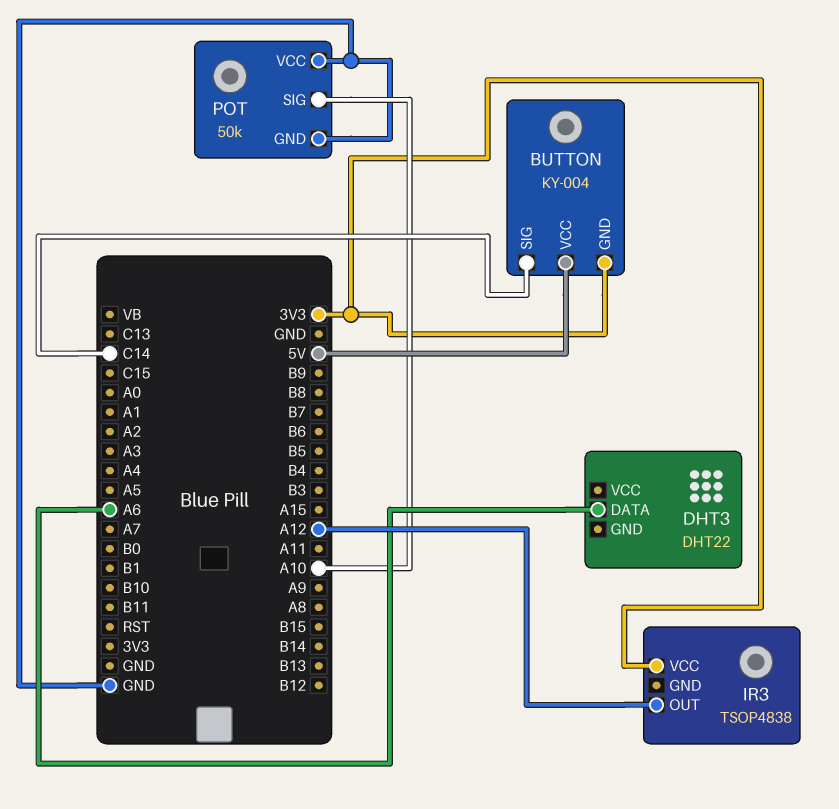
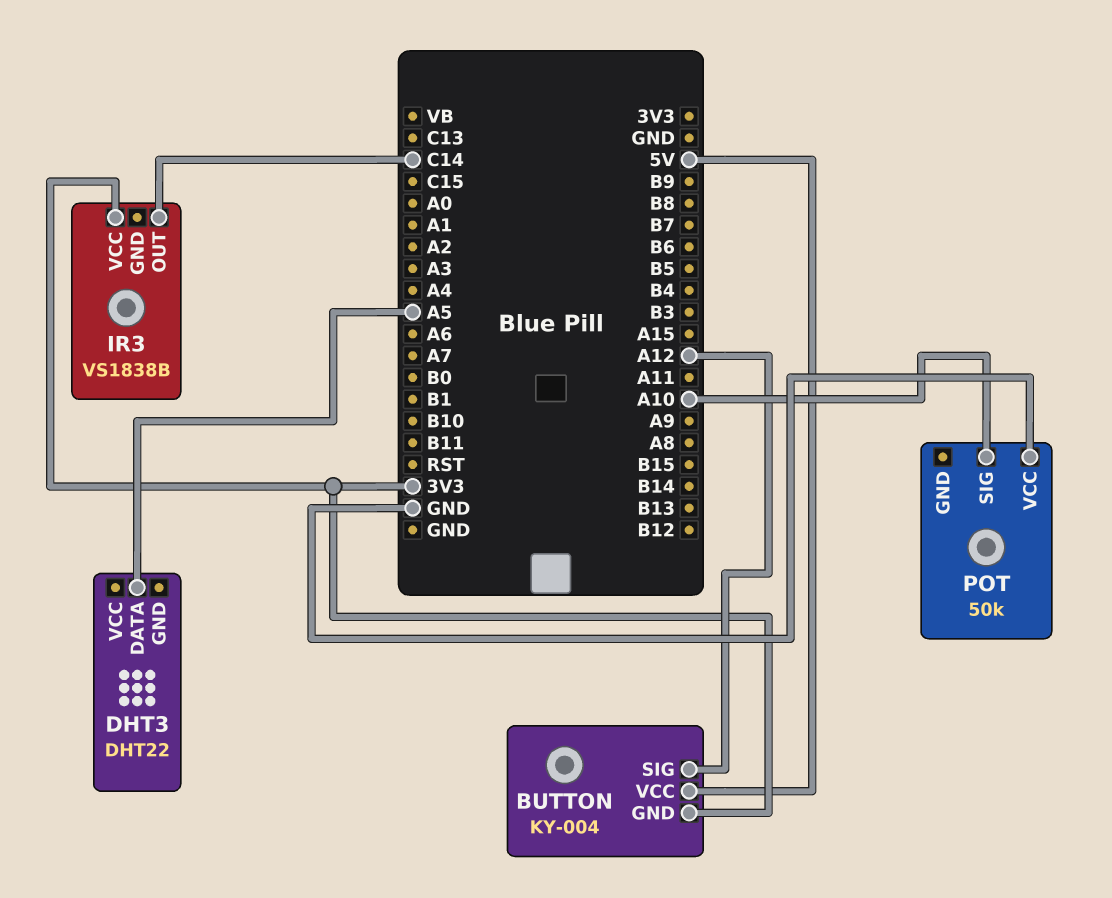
BUTTON pin SIG: C14 -> A12
DHT3 pin DATA: A6 -> A5
IR3: TSOP4838 -> VS1838B
IR3 pin OUT: A12 -> C14
POT pin GND: GND -> none

